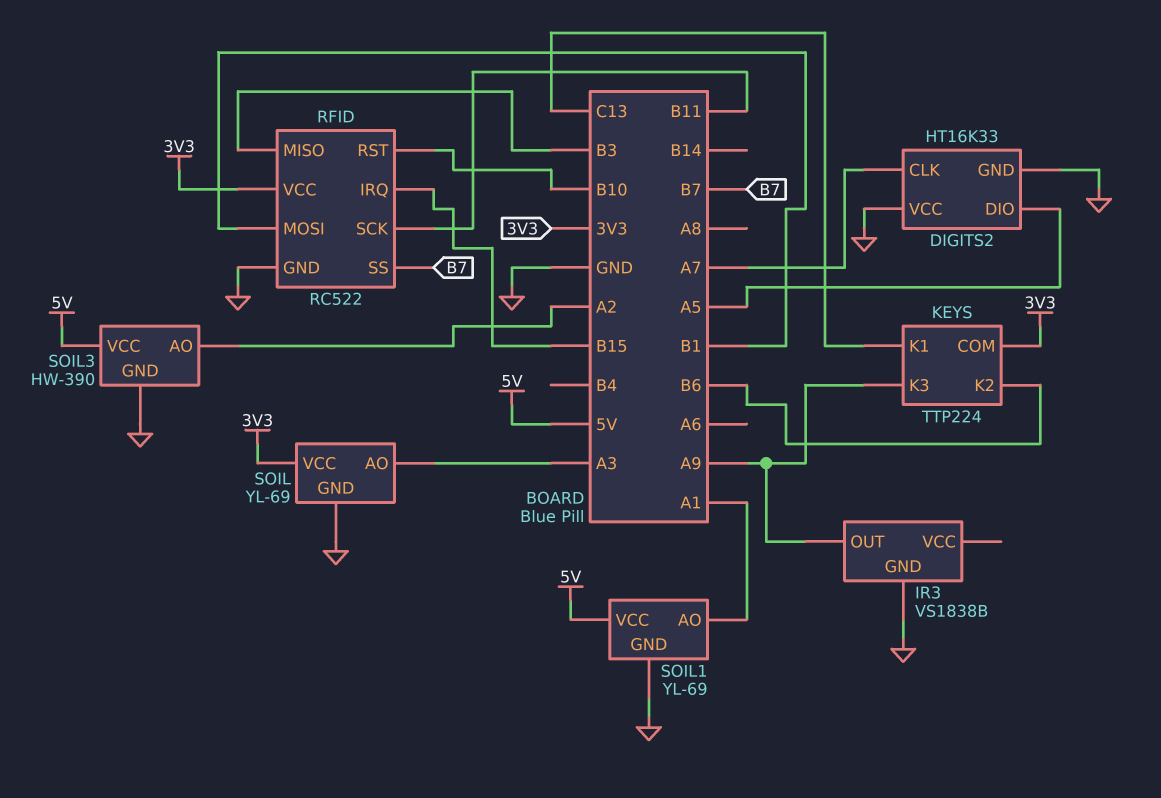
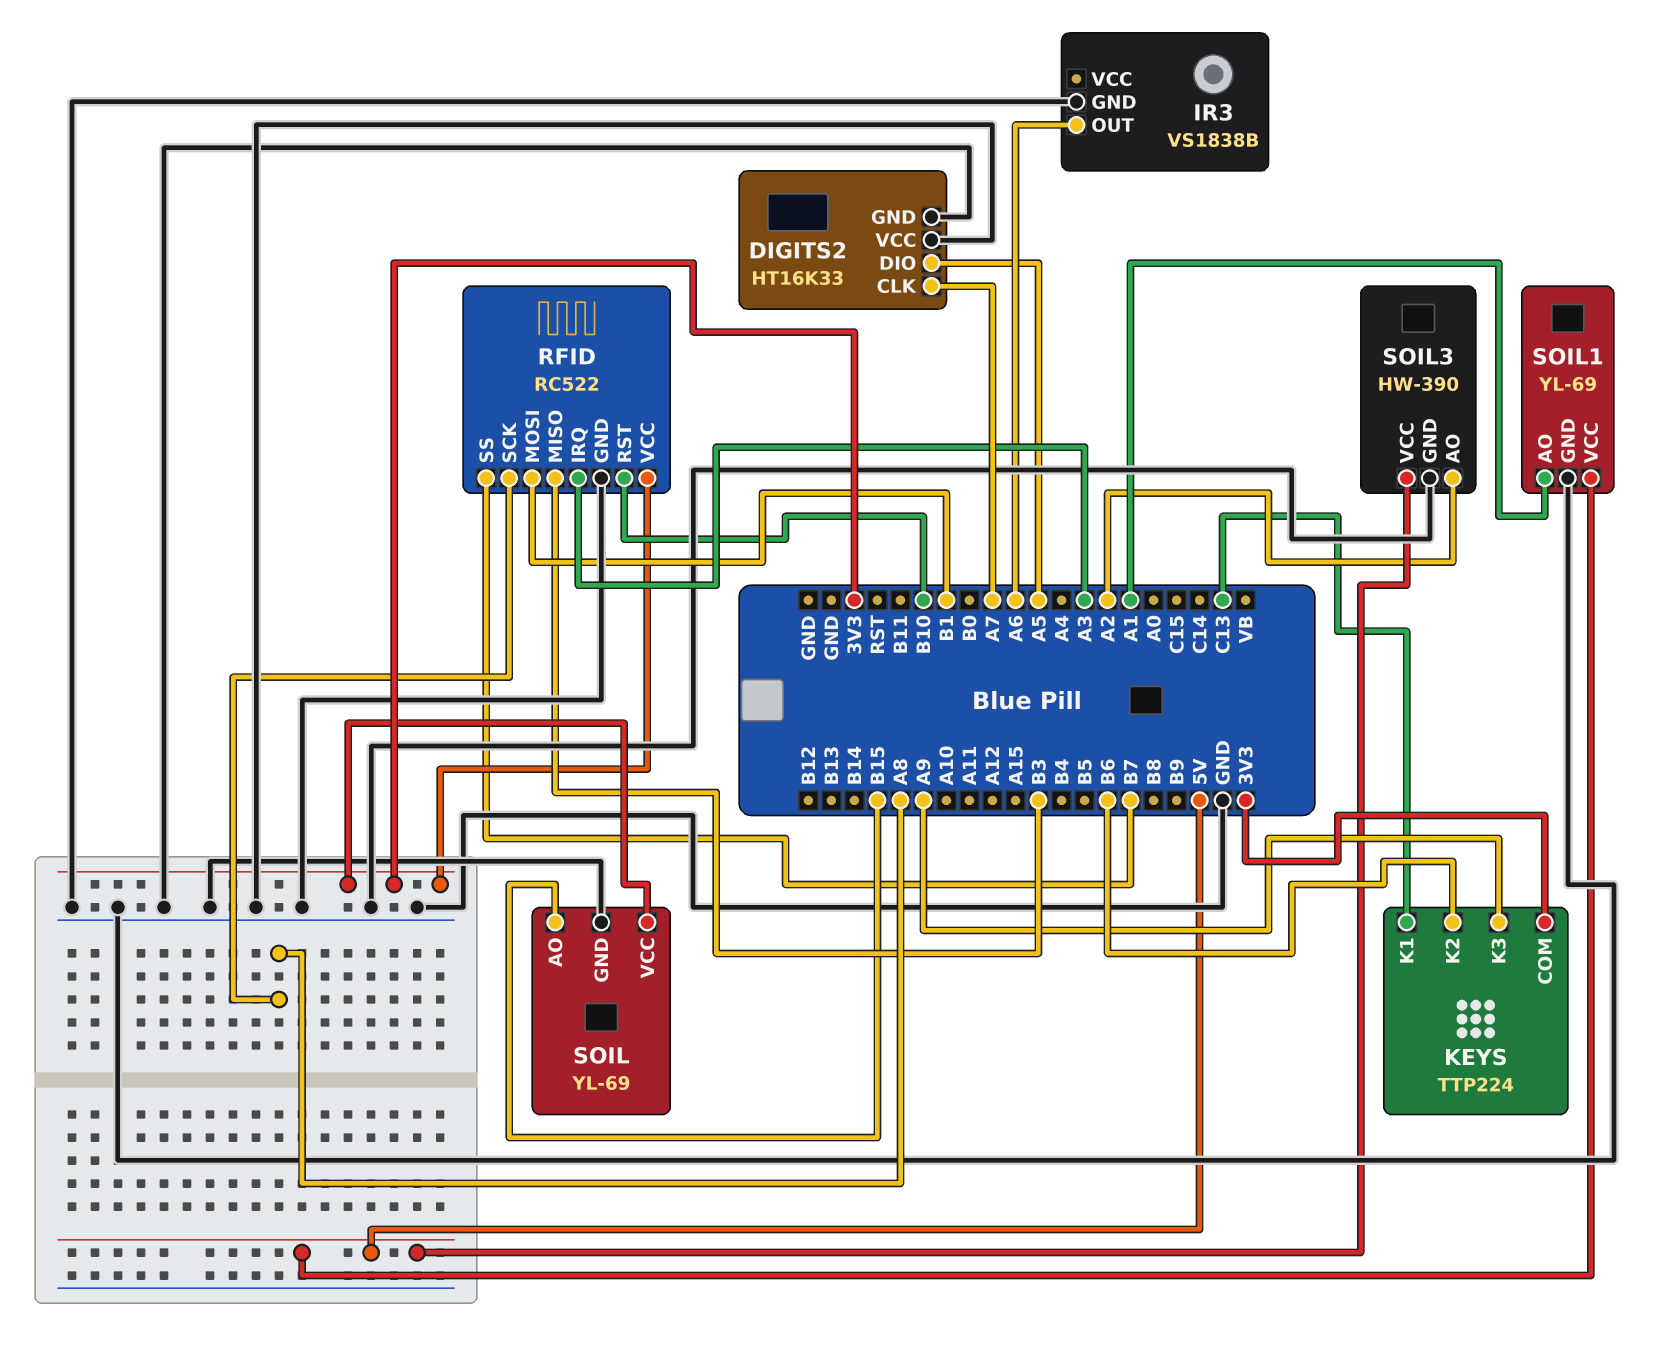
IR3 pin OUT: A9 -> A6
RFID pin IRQ: B15 -> A3
RFID pin SCK: B11 -> A8
SOIL pin AO: A3 -> B15

